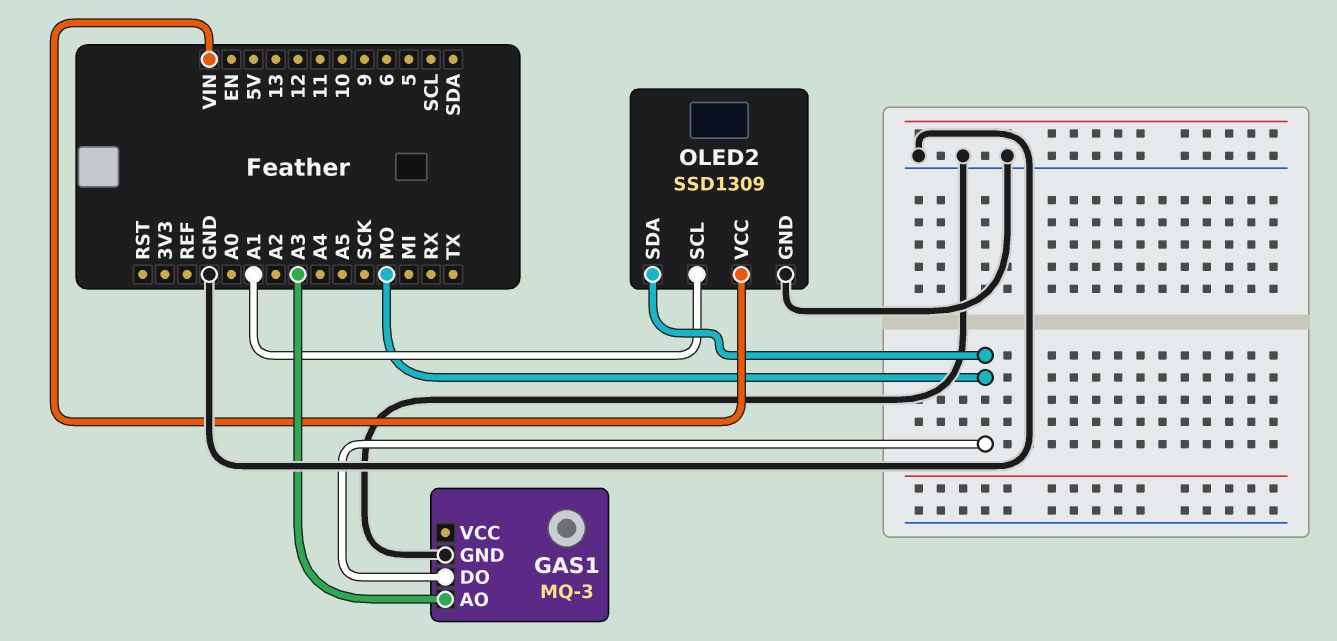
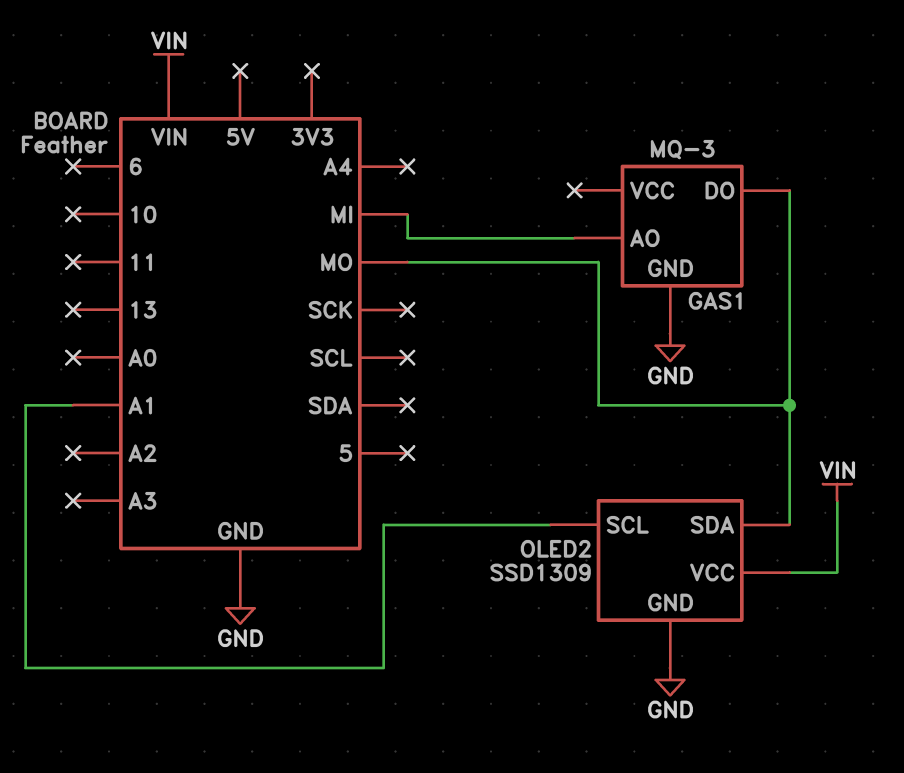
GAS1 pin AO: A3 -> MI

